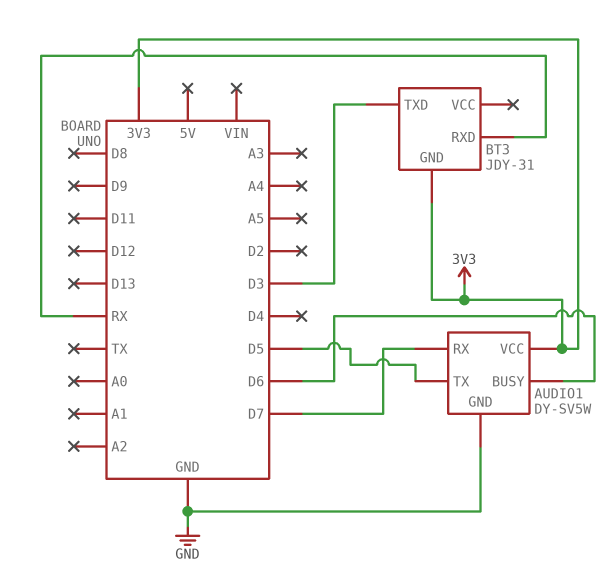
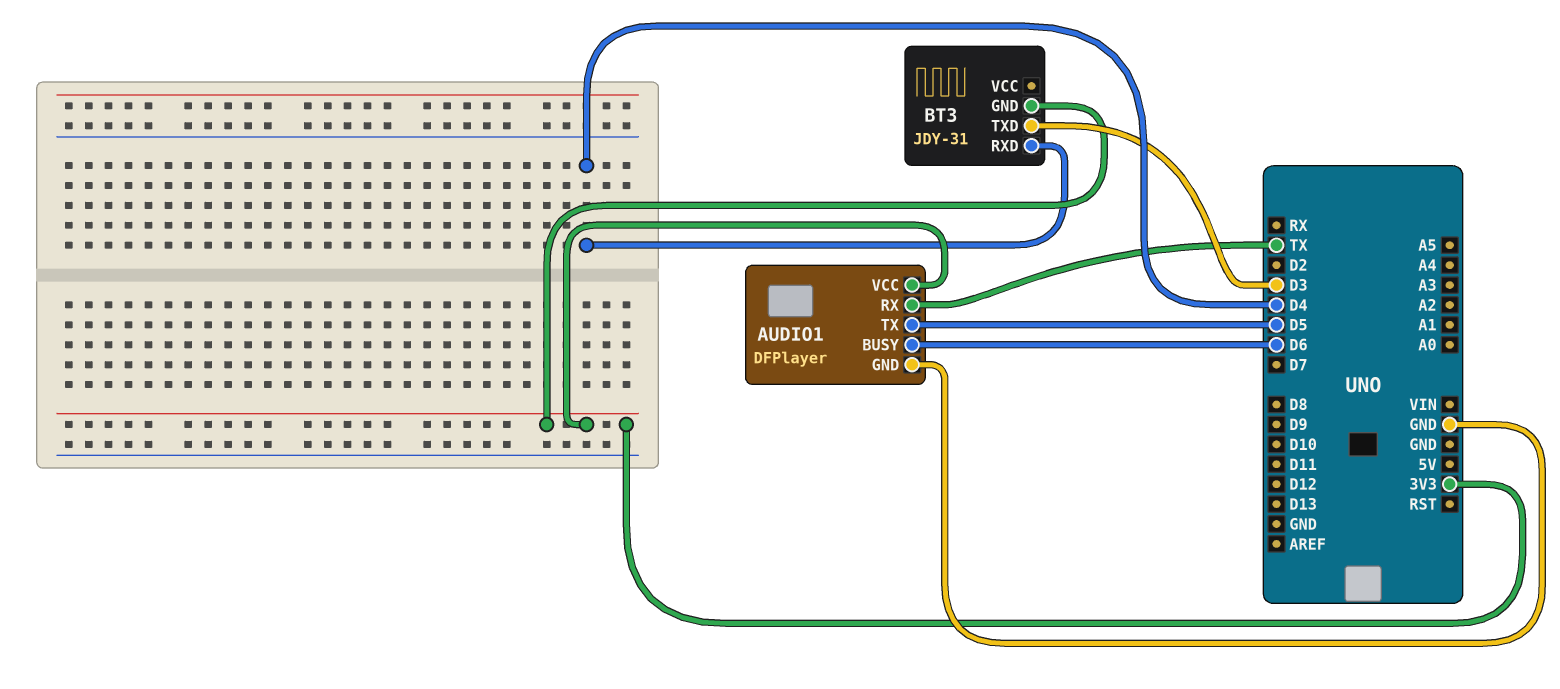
AUDIO1: DY-SV5W -> DFPlayer
AUDIO1 pin RX: D7 -> TX
BT3 pin RXD: RX -> D4

